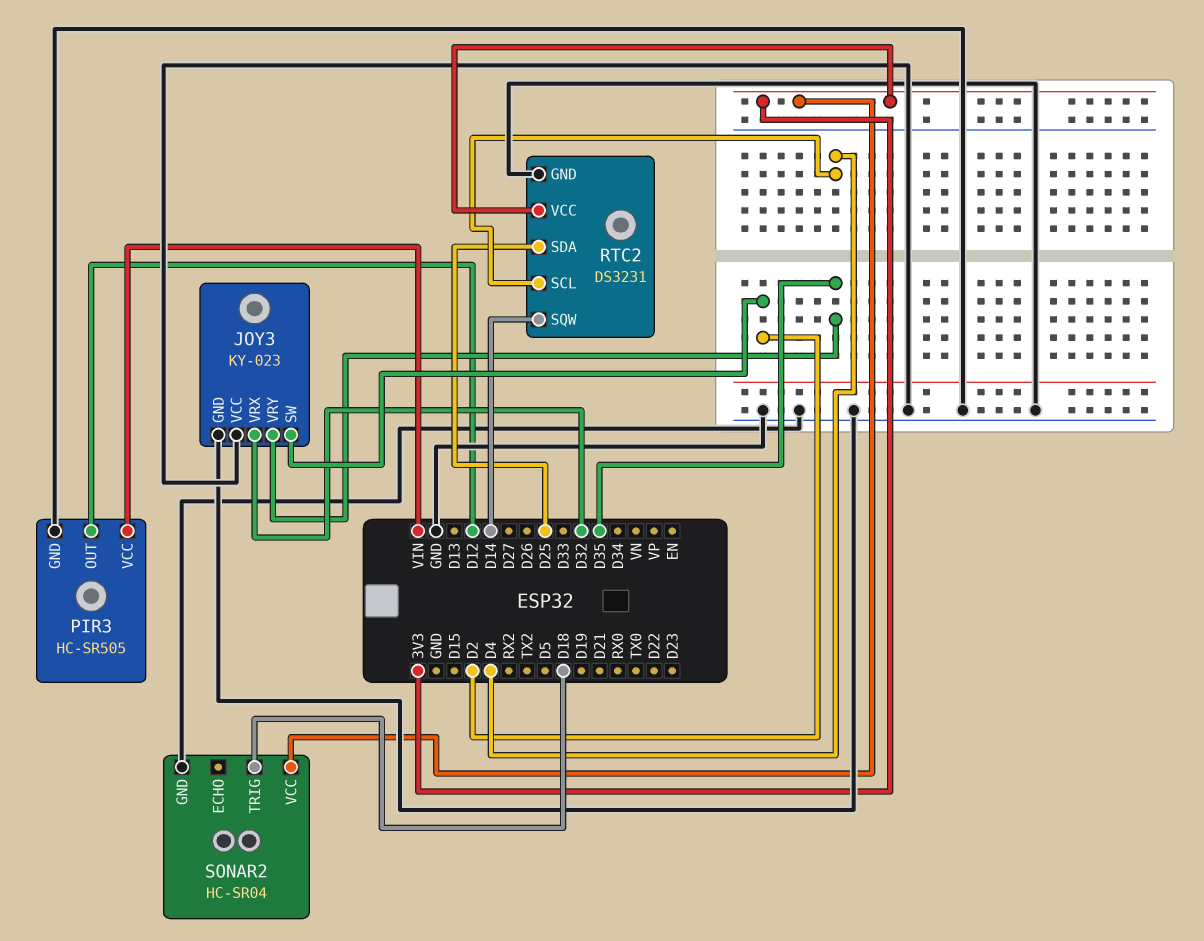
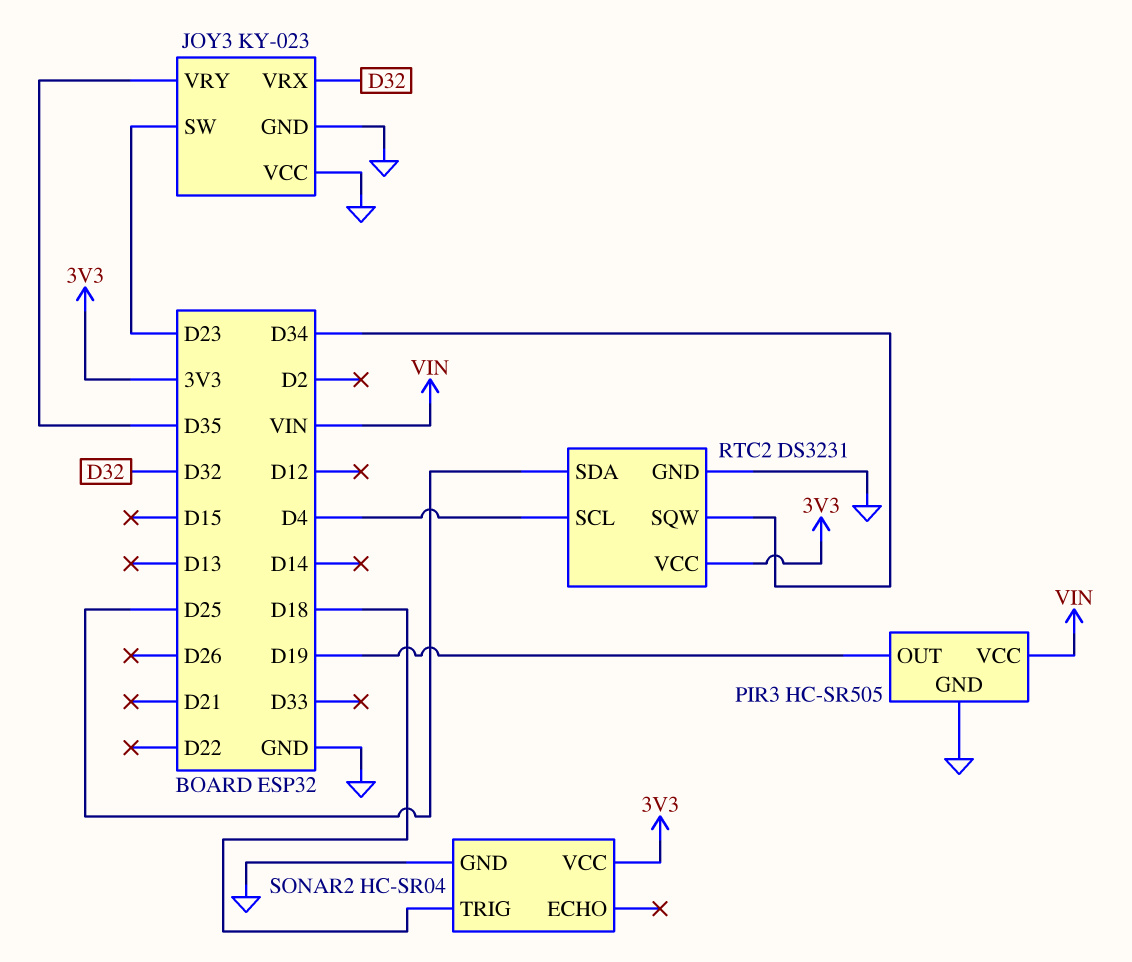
JOY3 pin SW: D2 -> D23
PIR3 pin OUT: D12 -> D19
RTC2 pin SQW: D14 -> D34

